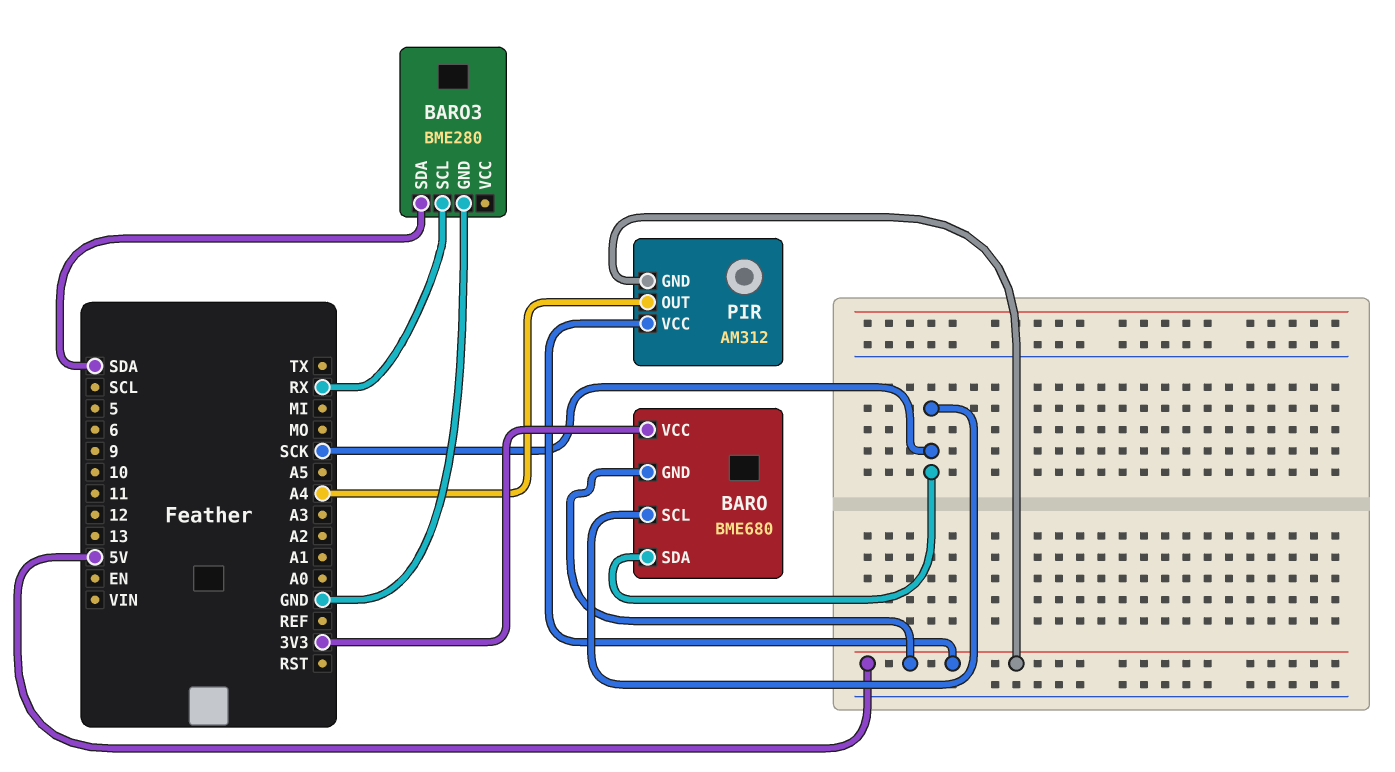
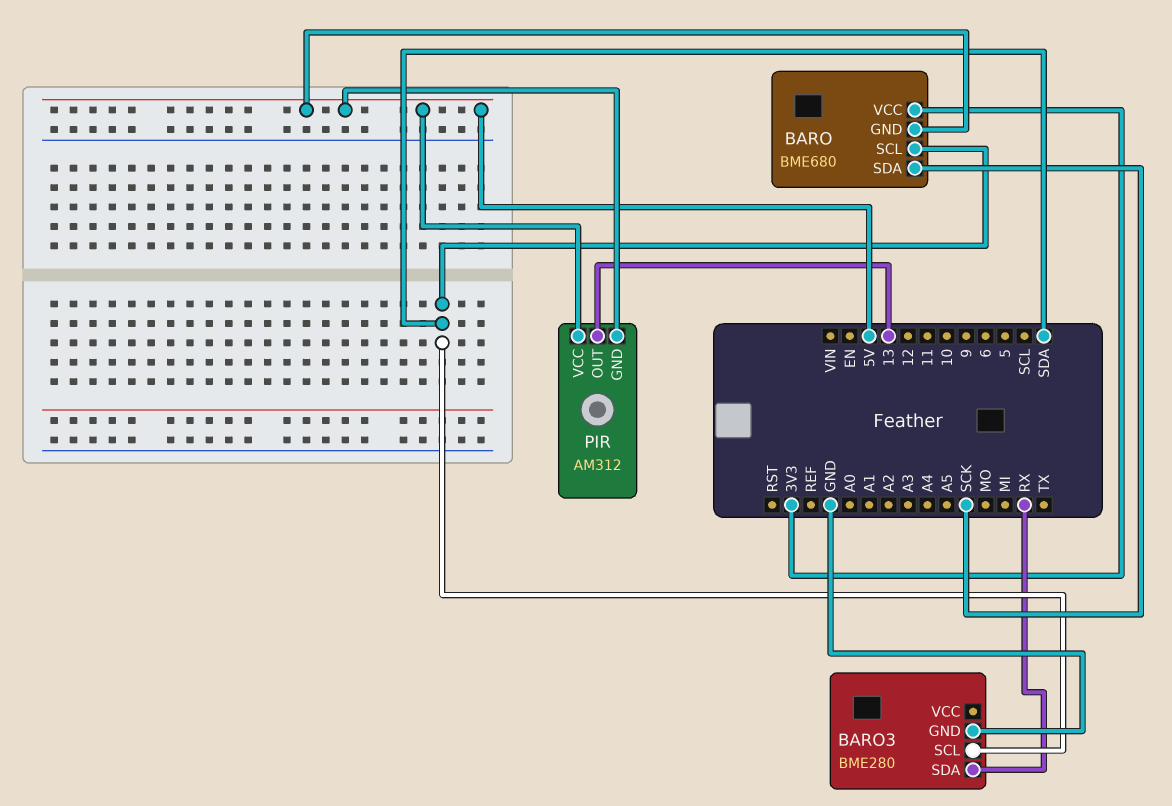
BARO pin SCL: SCK -> SDA
BARO3 pin SCL: RX -> SDA
BARO3 pin SDA: SDA -> RX
PIR pin OUT: A4 -> 13

